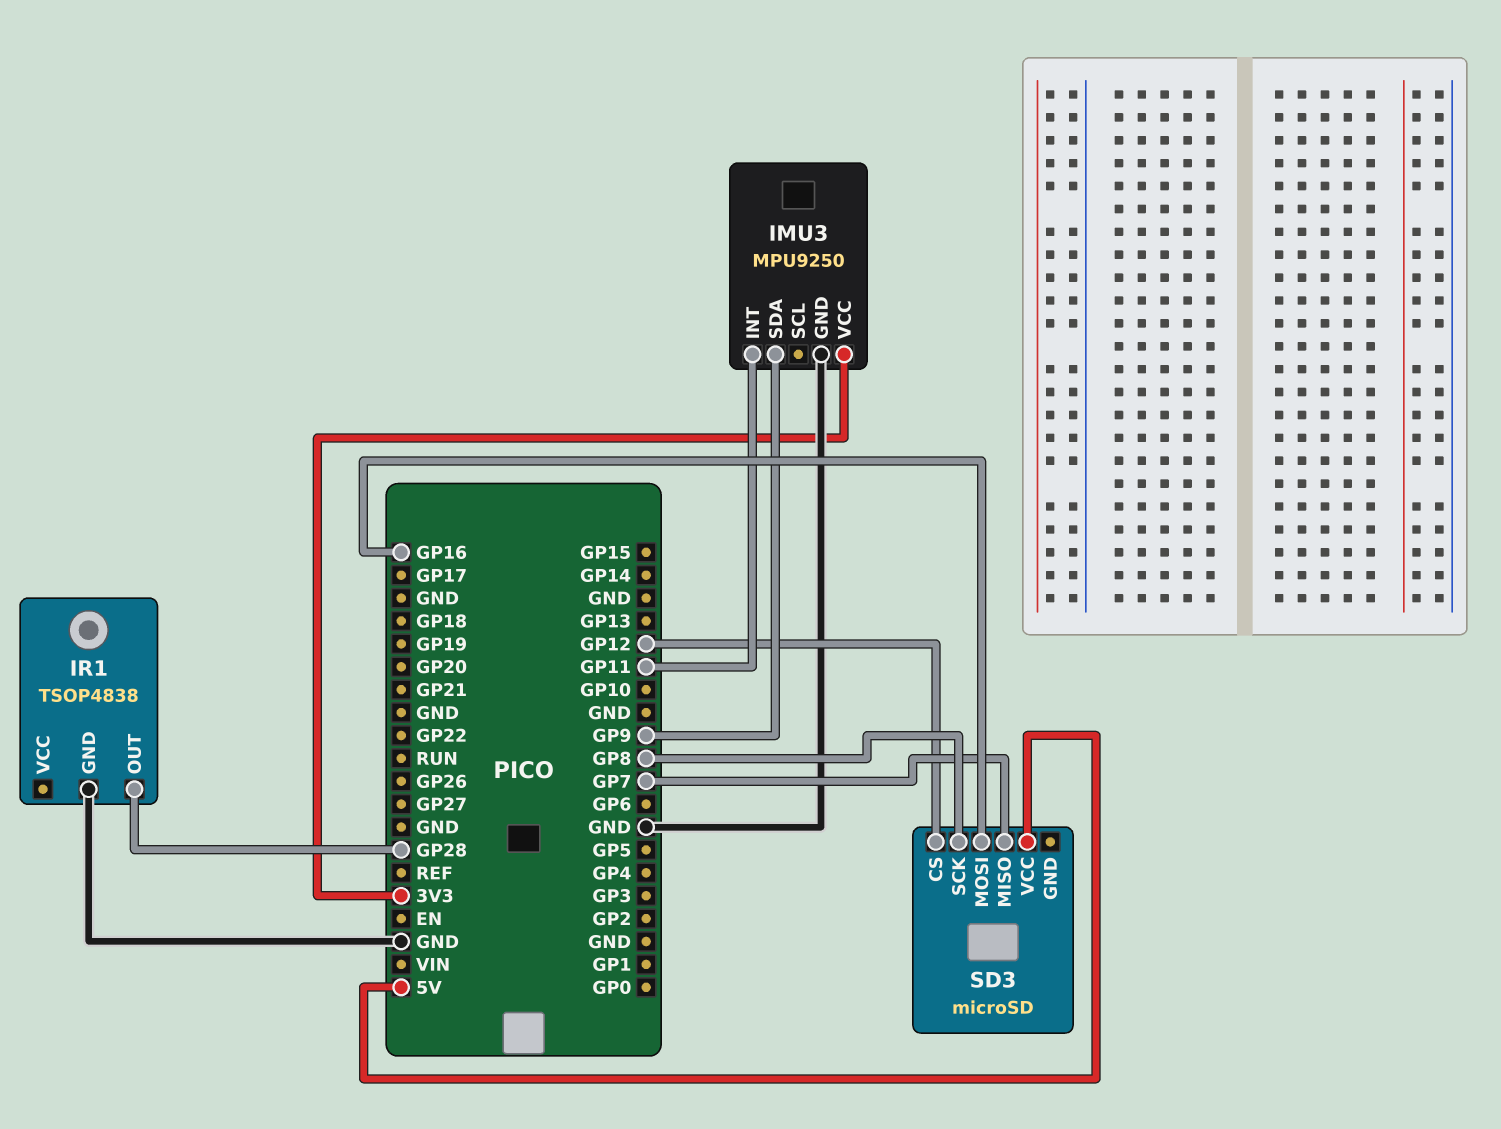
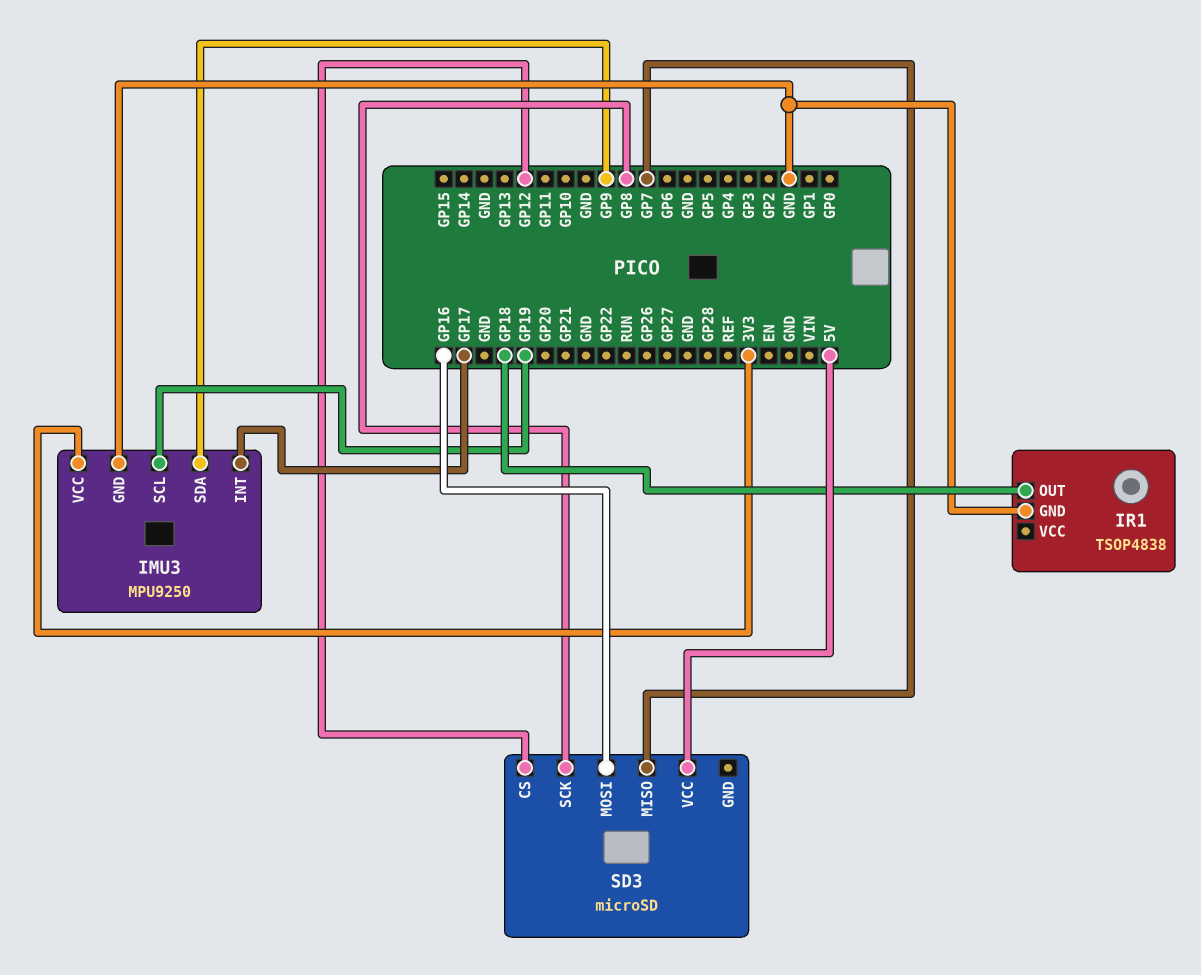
IMU3 pin INT: GP11 -> GP17
IMU3 pin SCL: none -> GP19
IR1 pin OUT: GP28 -> GP18

